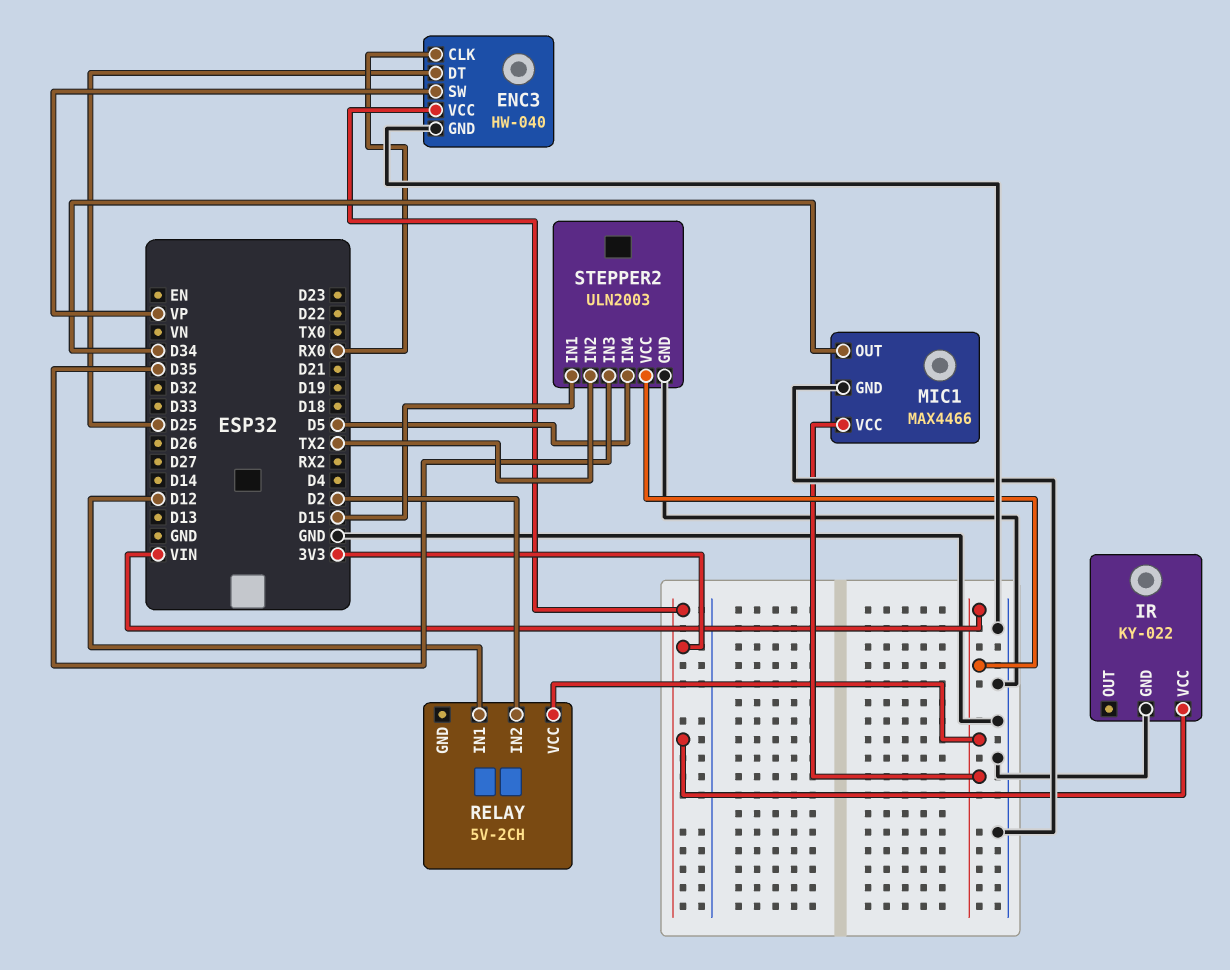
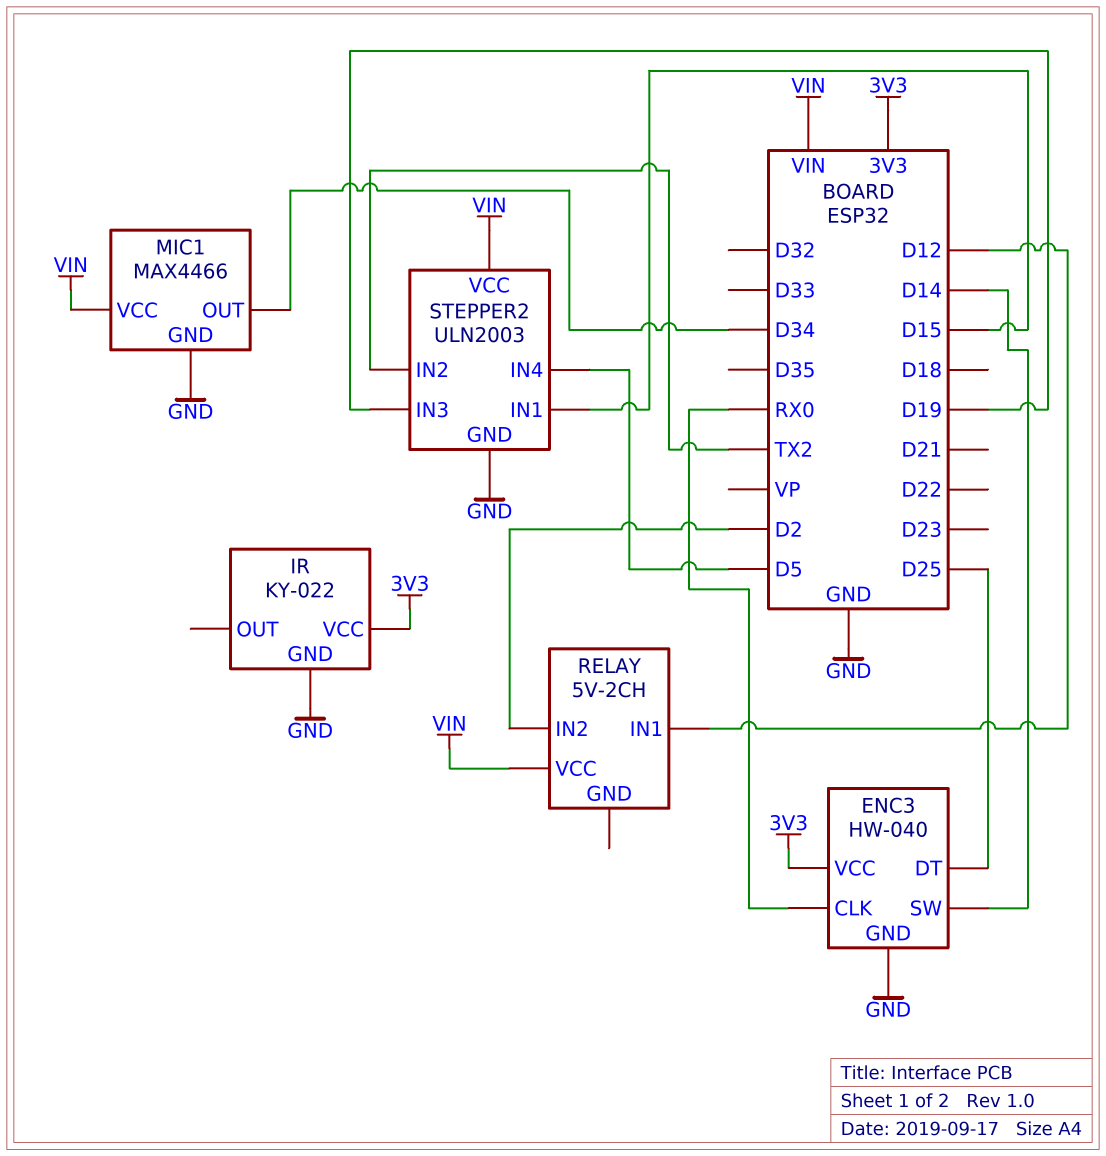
ENC3 pin SW: VP -> D14
STEPPER2 pin IN3: D35 -> D19

